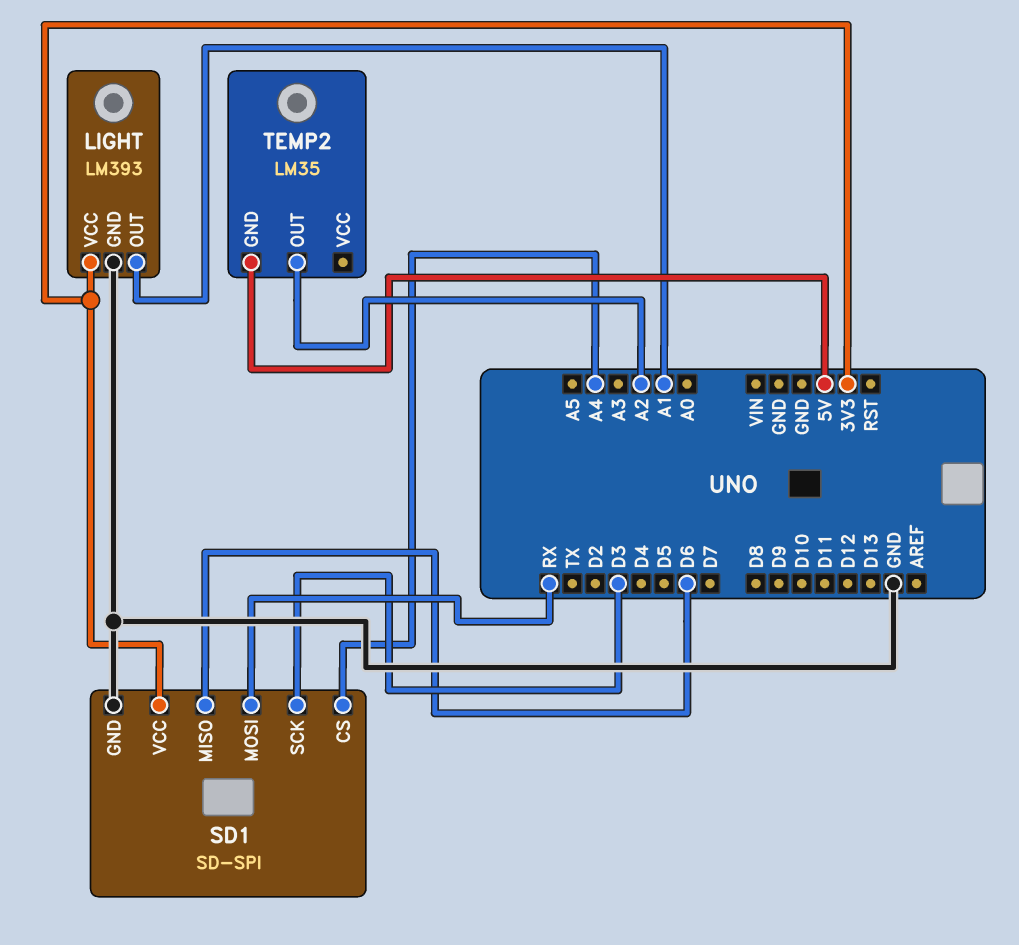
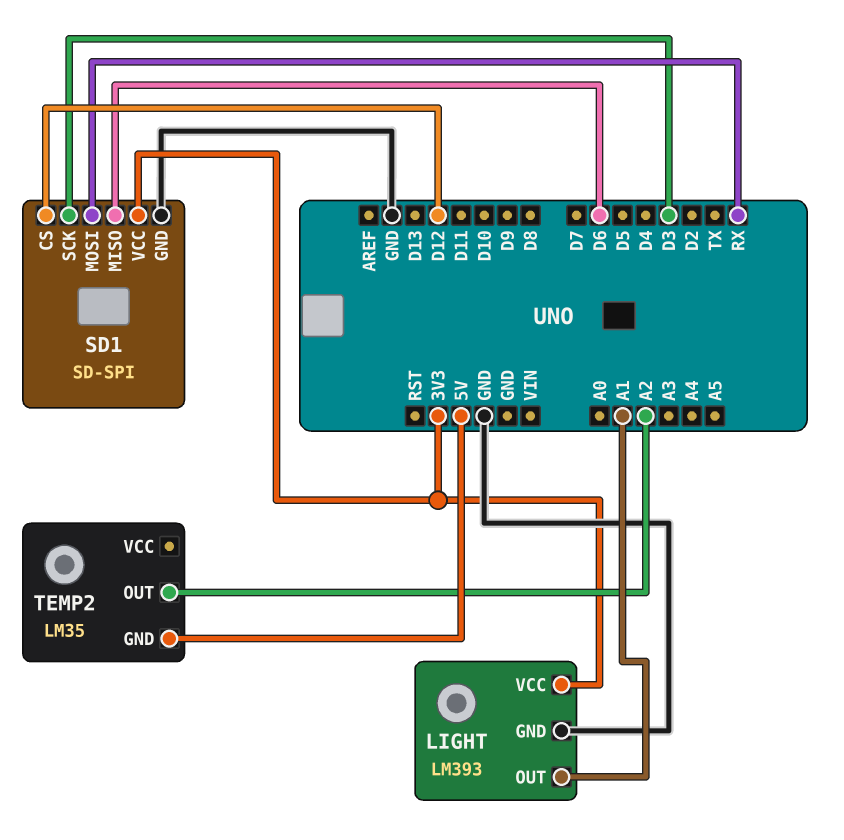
SD1 pin CS: A4 -> D12

